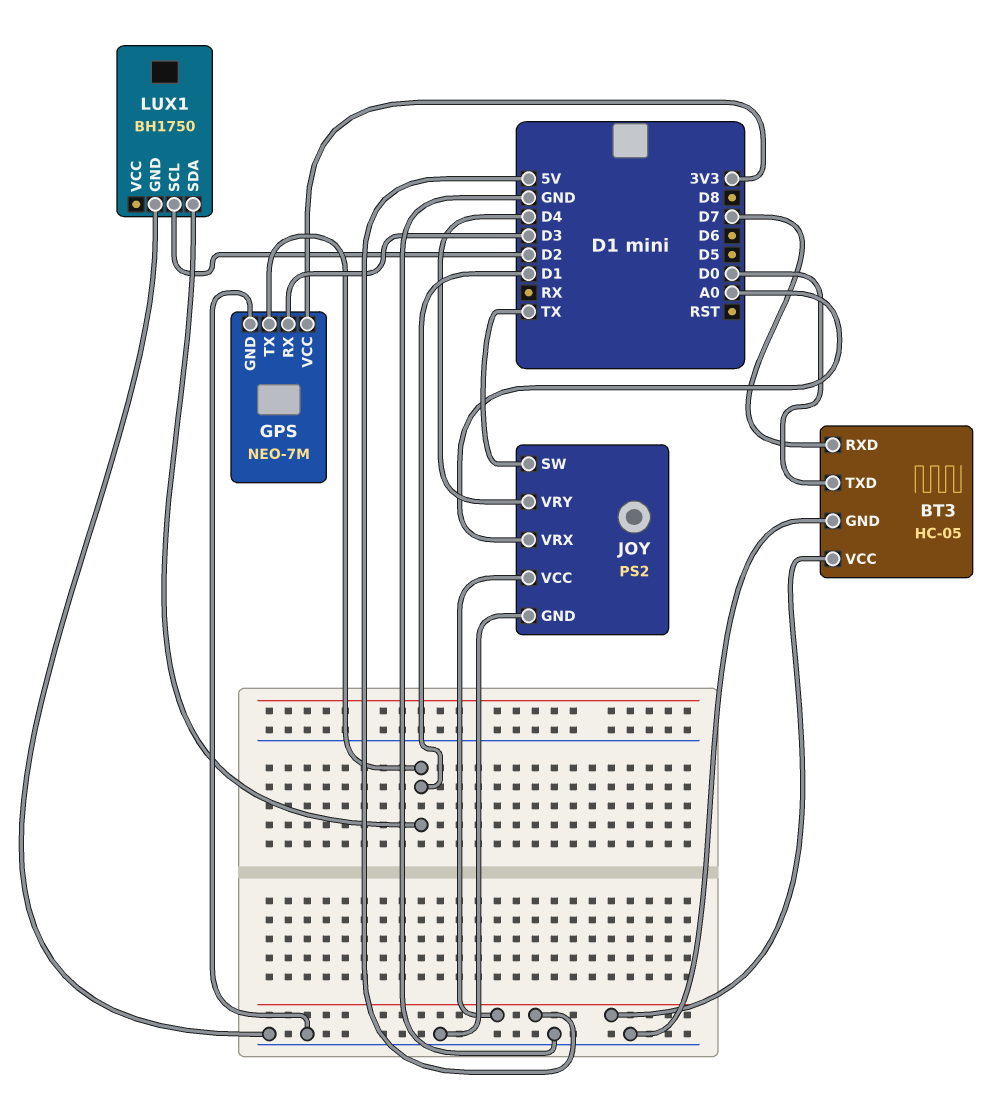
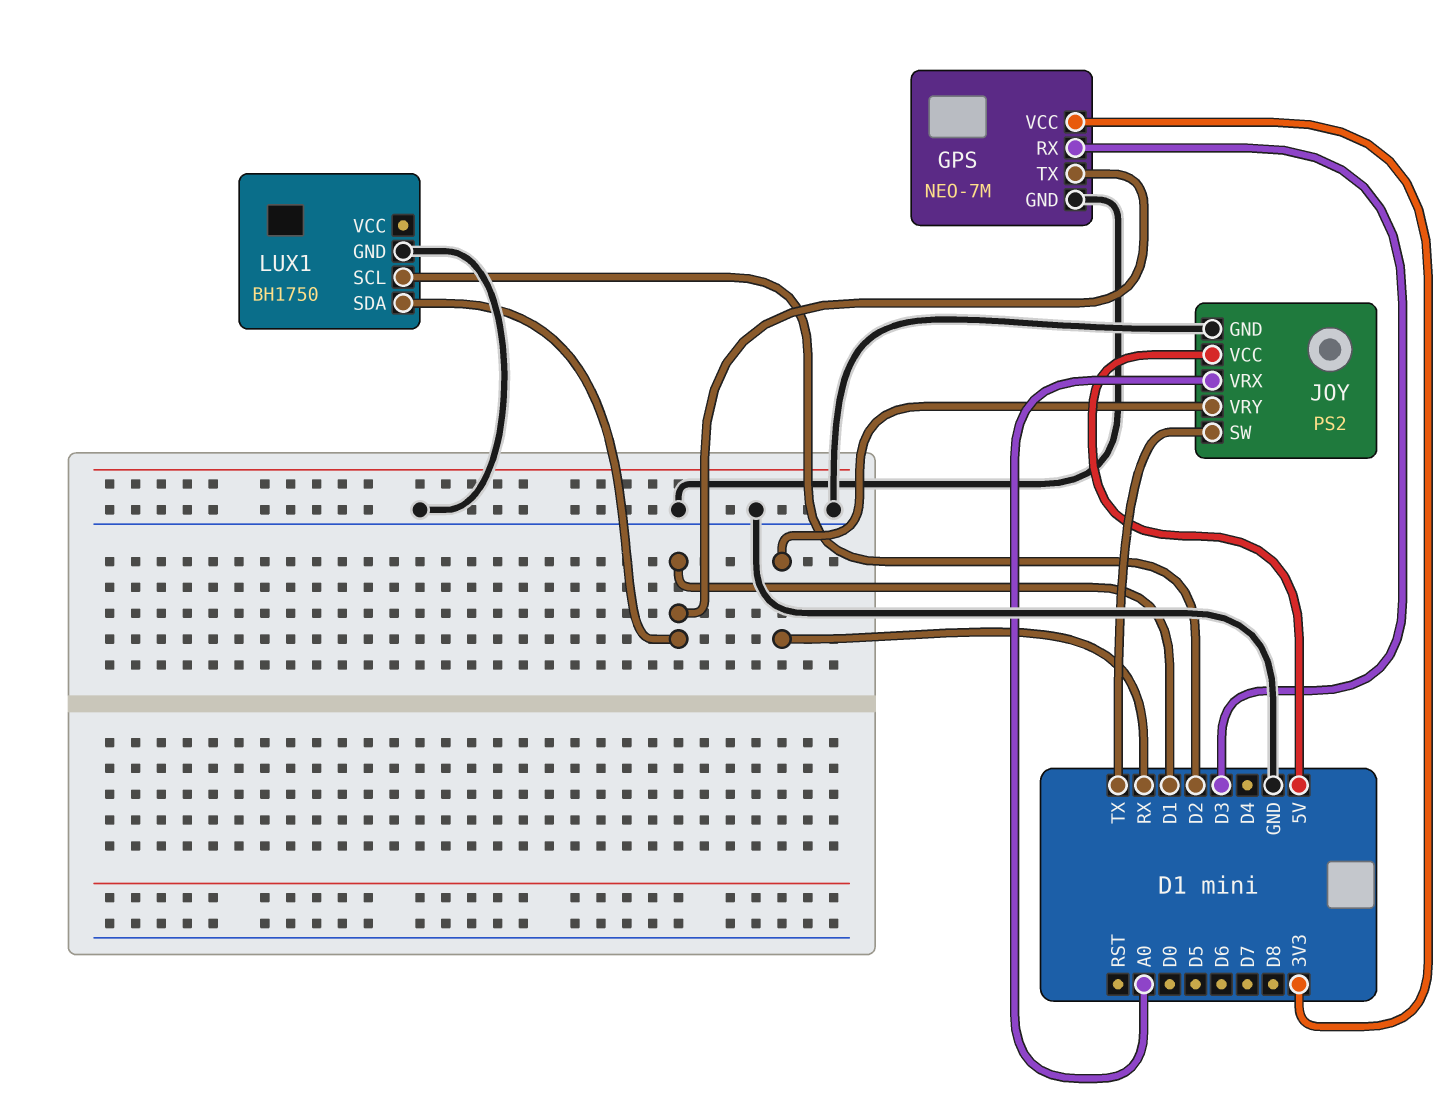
BT3: HC-05 -> none
BT3 pin GND: GND -> none
BT3 pin RXD: D7 -> none
BT3 pin TXD: D0 -> none
BT3 pin VCC: 5V -> none
JOY pin VRY: D4 -> RX

